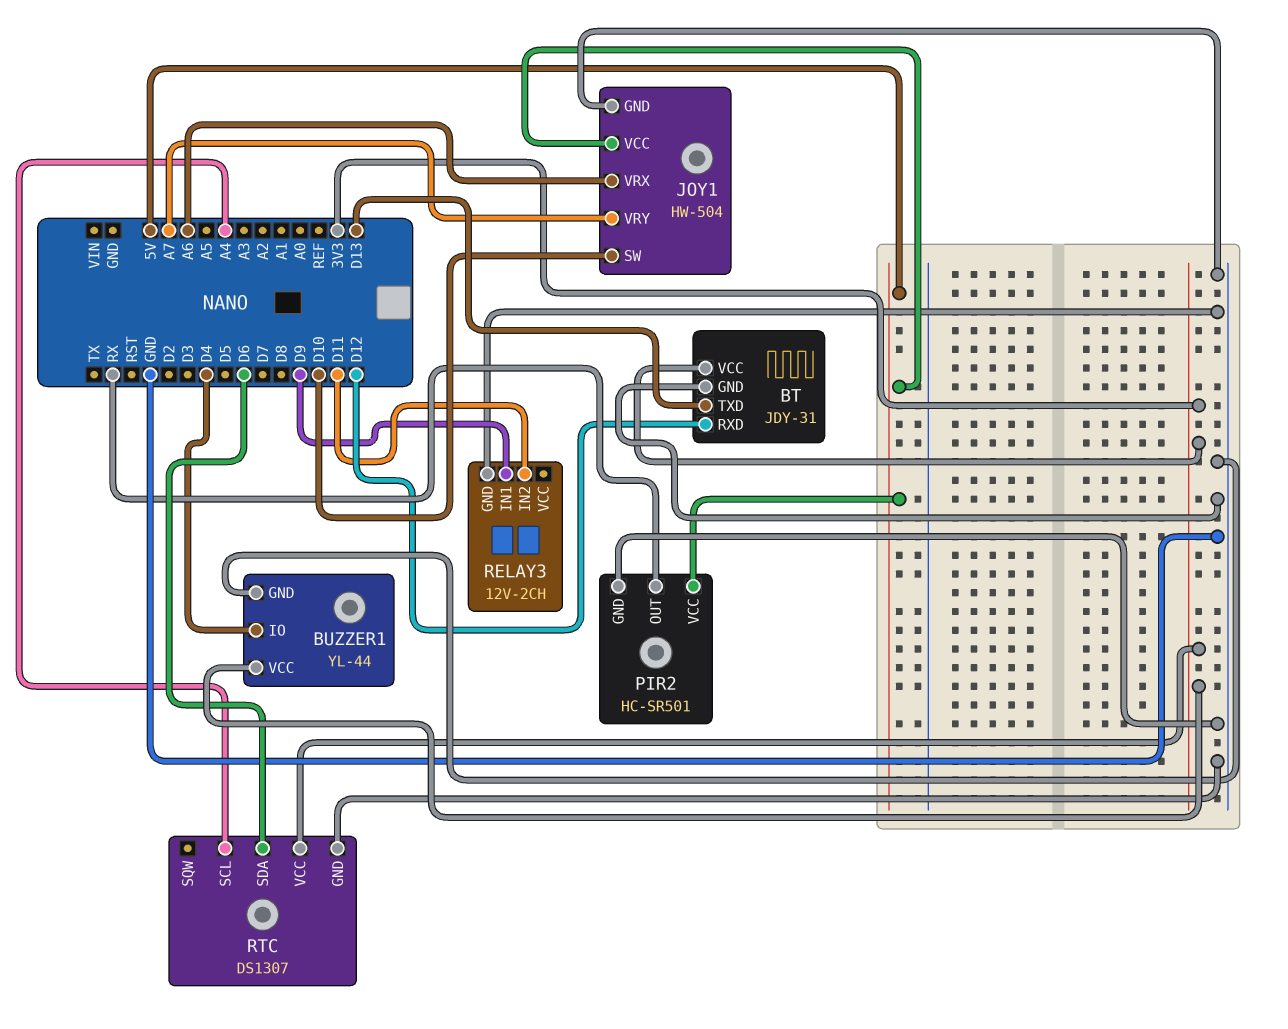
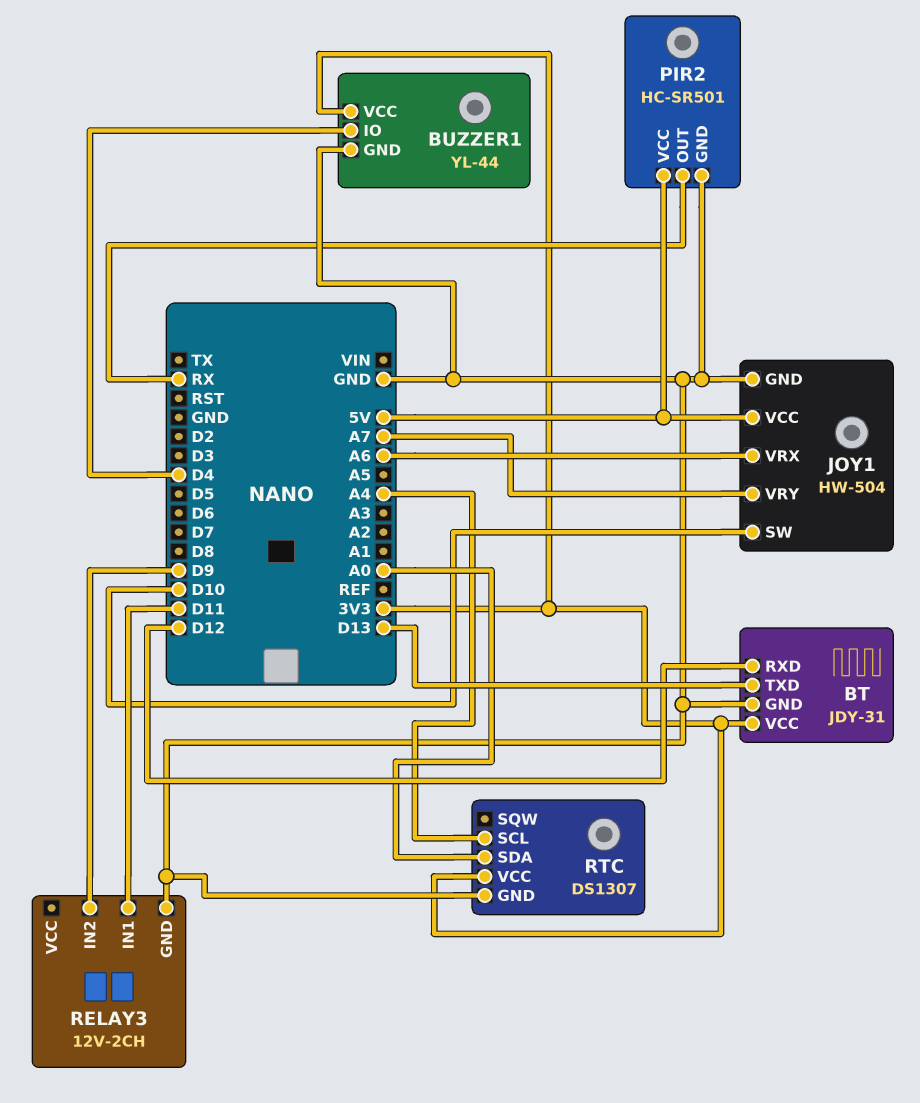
RELAY3 pin IN1: D9 -> D11
RELAY3 pin IN2: D11 -> D9
RTC pin SDA: D6 -> A0

